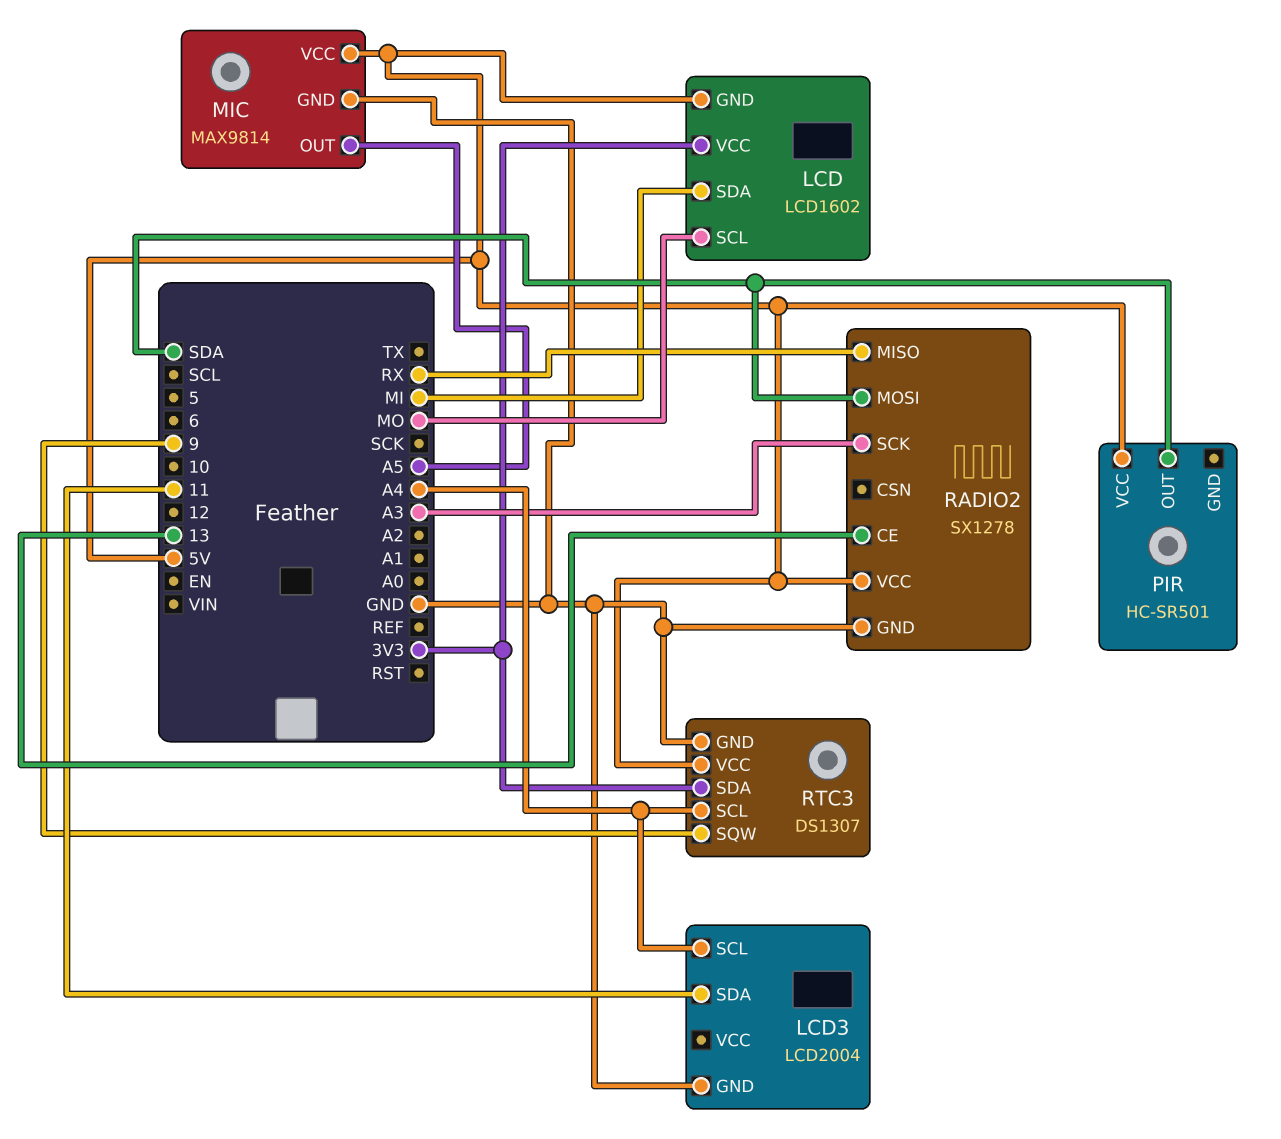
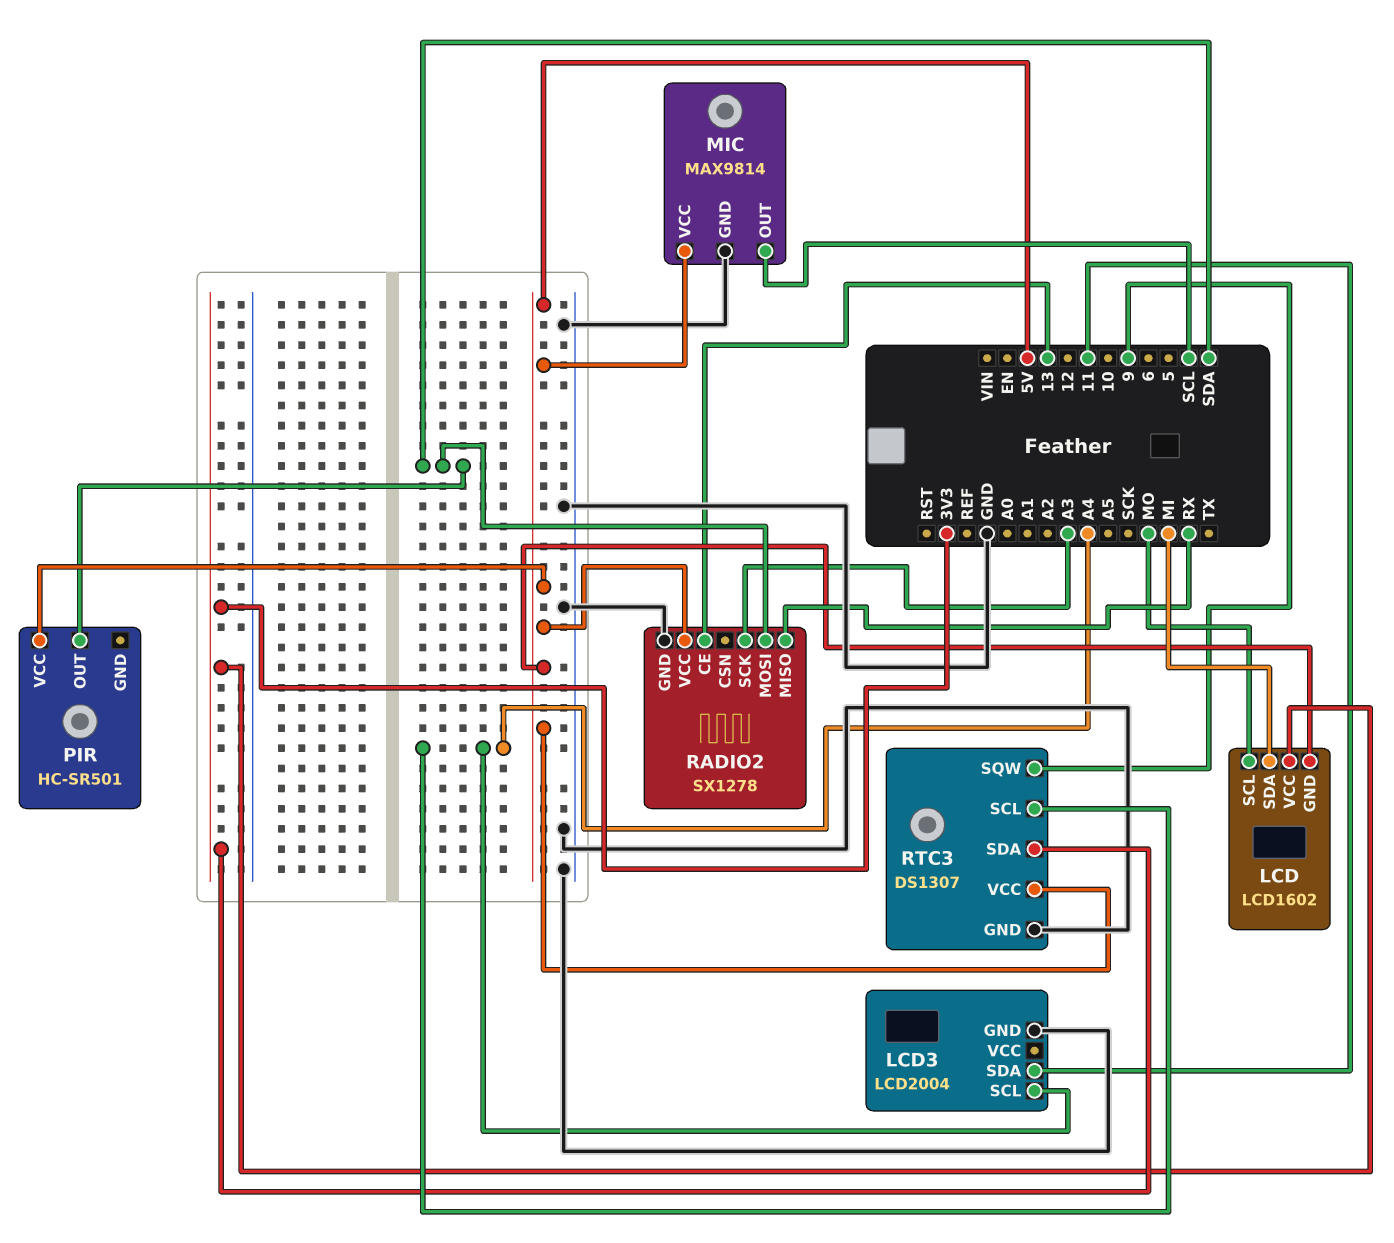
MIC pin OUT: A5 -> SCL

